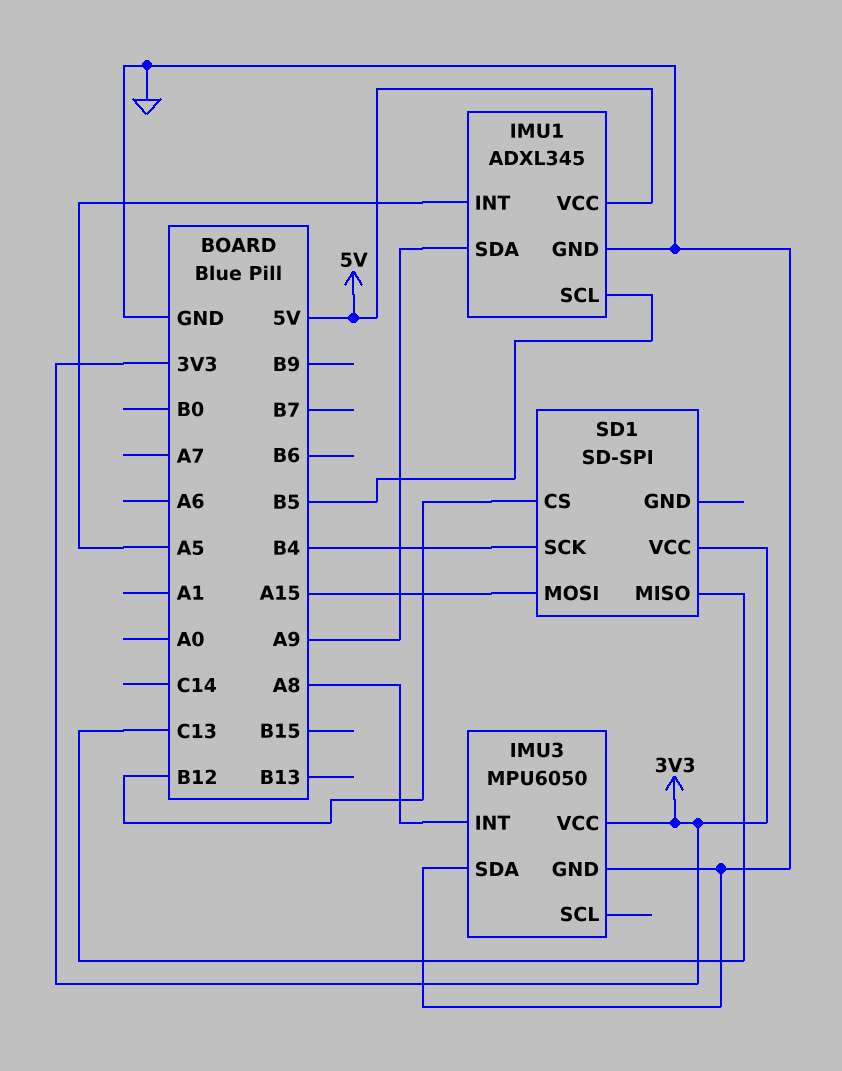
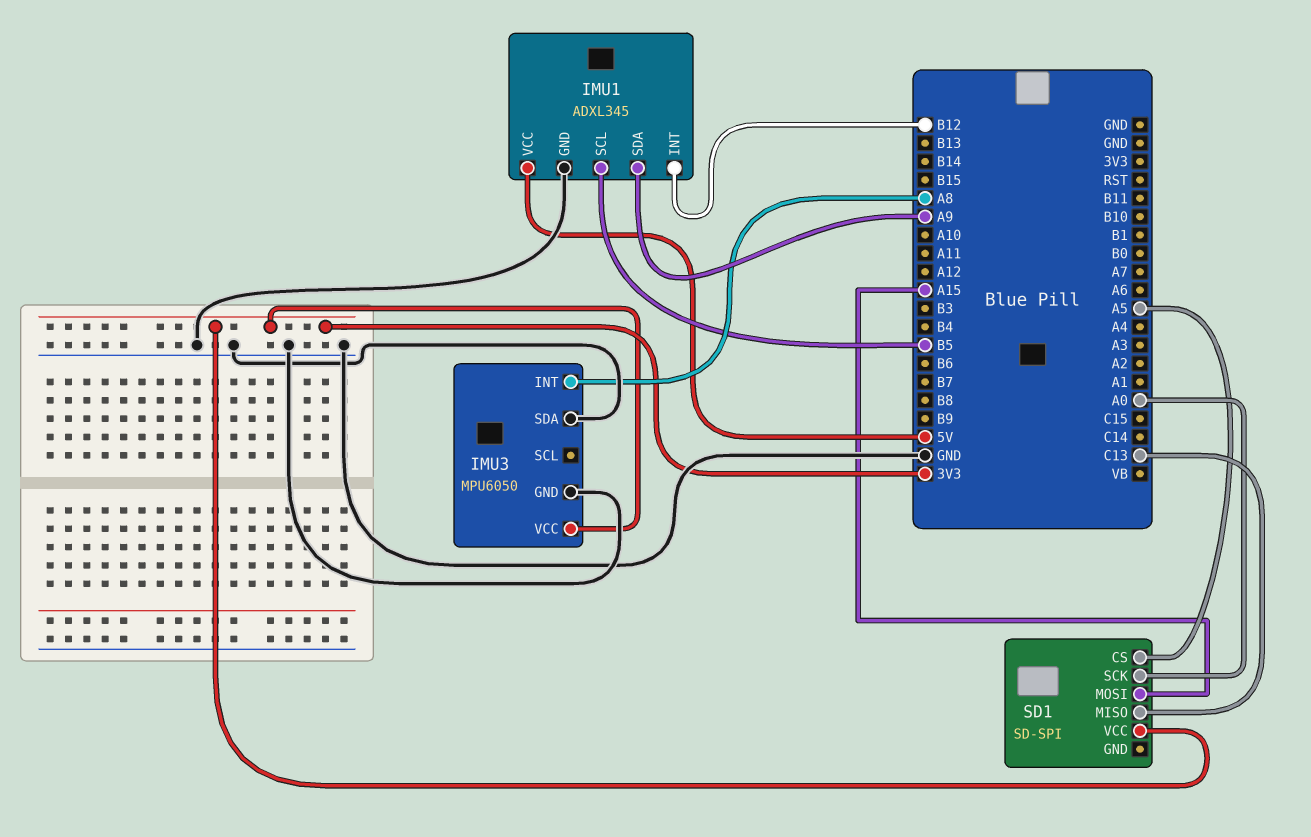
IMU1 pin INT: A5 -> B12
SD1 pin CS: B12 -> A5
SD1 pin SCK: B4 -> A0

